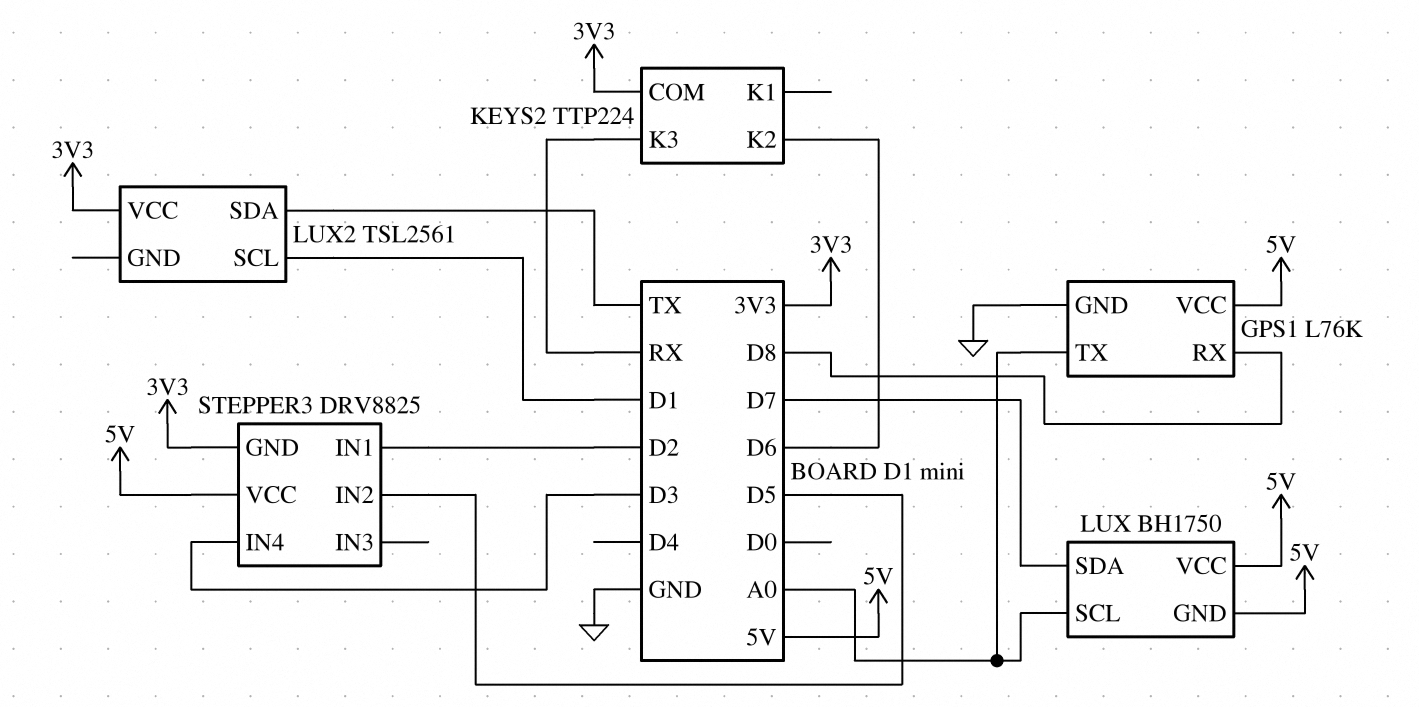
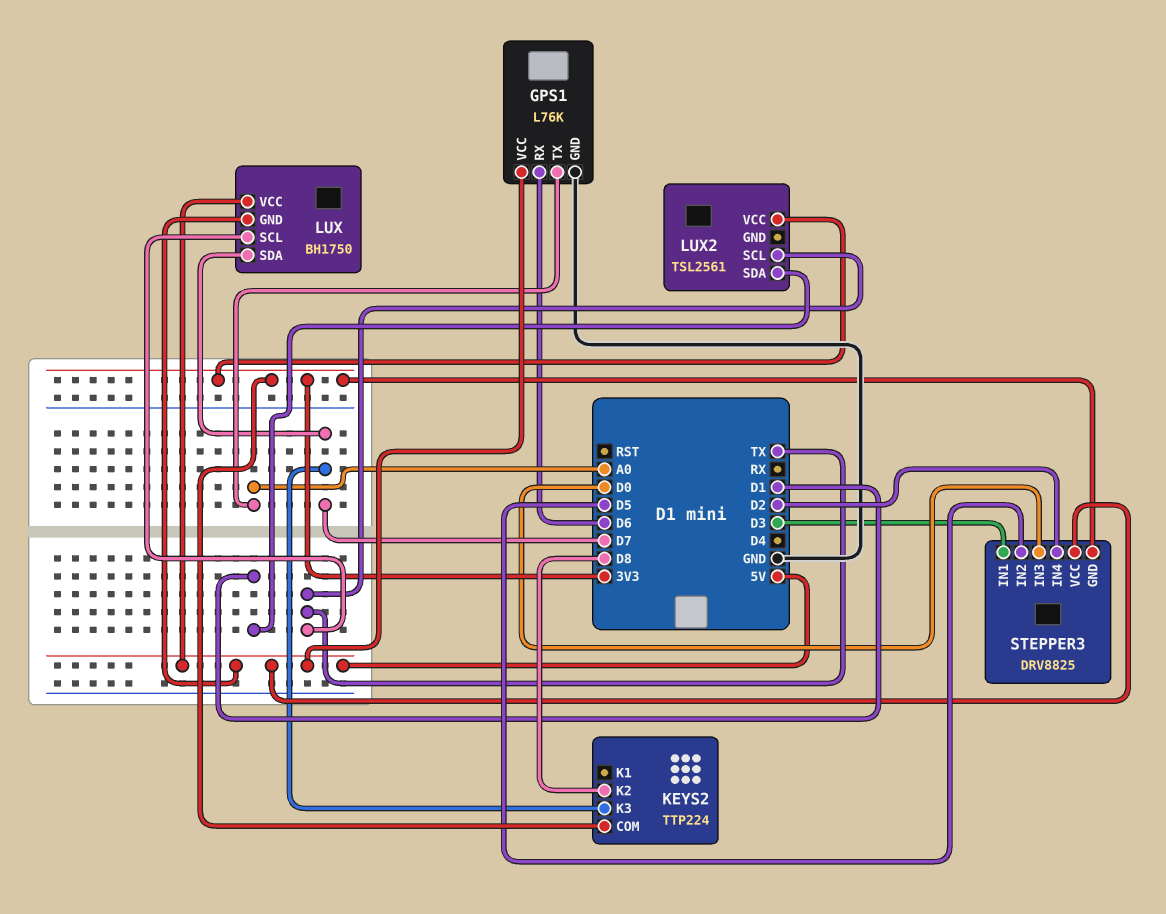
GPS1 pin RX: D8 -> D6
KEYS2 pin K2: D6 -> D8
KEYS2 pin K3: RX -> D7
LUX pin SCL: A0 -> TX
LUX2 pin SCL: D1 -> TX
LUX2 pin SDA: TX -> D1
STEPPER3 pin IN1: D2 -> D3
STEPPER3 pin IN3: none -> D0
STEPPER3 pin IN4: D3 -> D2

